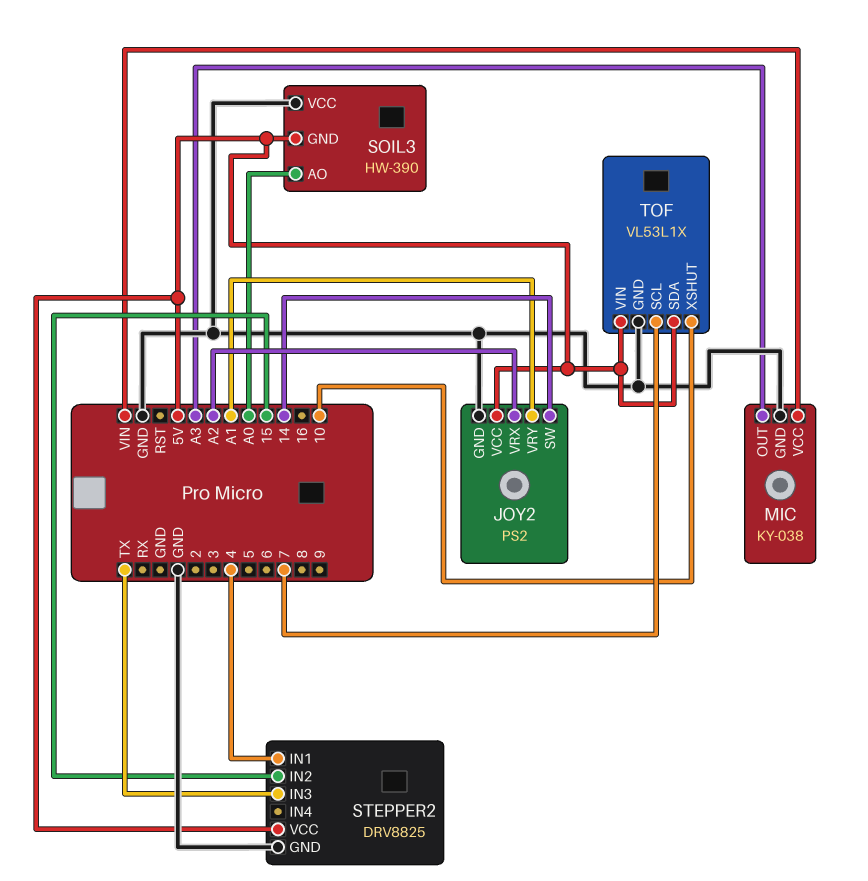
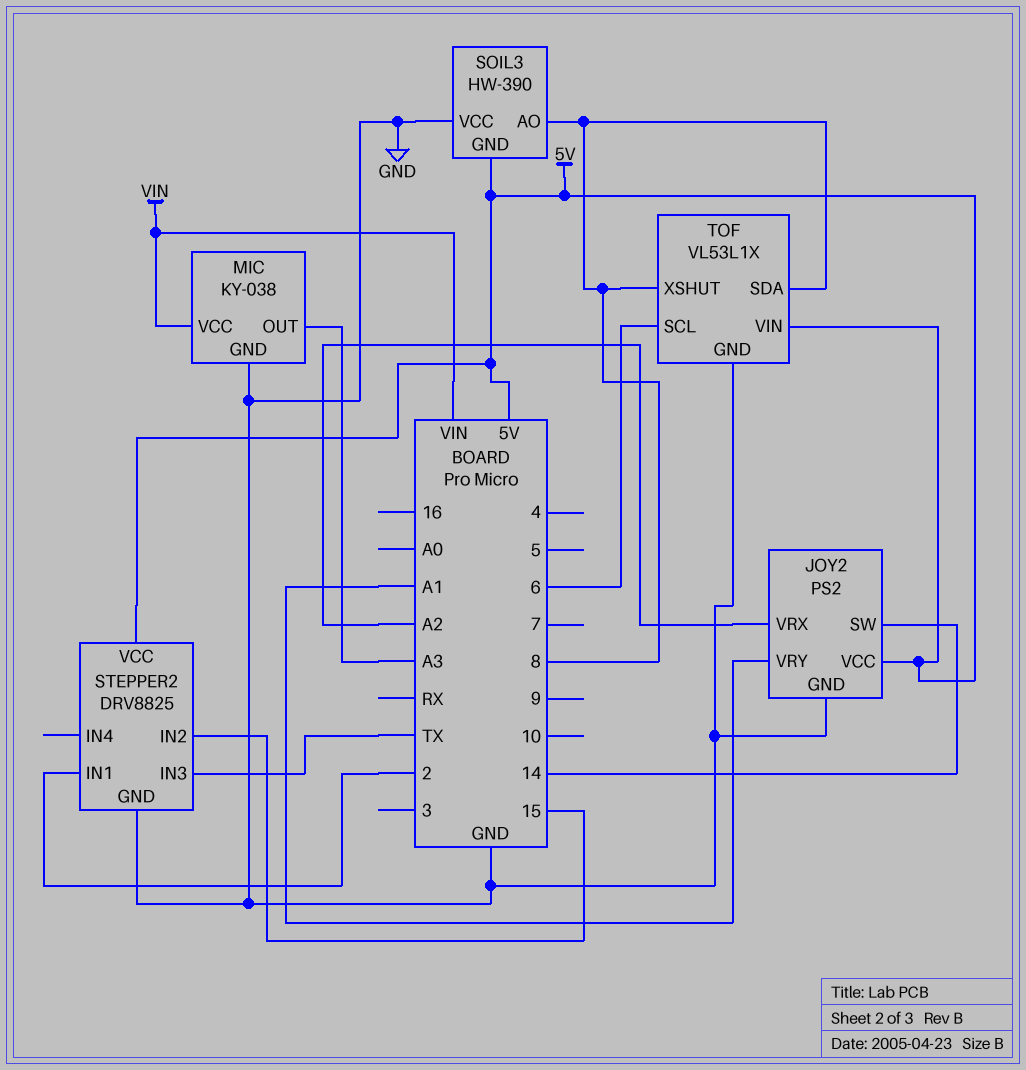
SOIL3 pin AO: A0 -> 8
STEPPER2 pin IN1: 4 -> 2
TOF pin SCL: 7 -> 6
TOF pin SDA: 5V -> 8
TOF pin XSHUT: 10 -> 8

